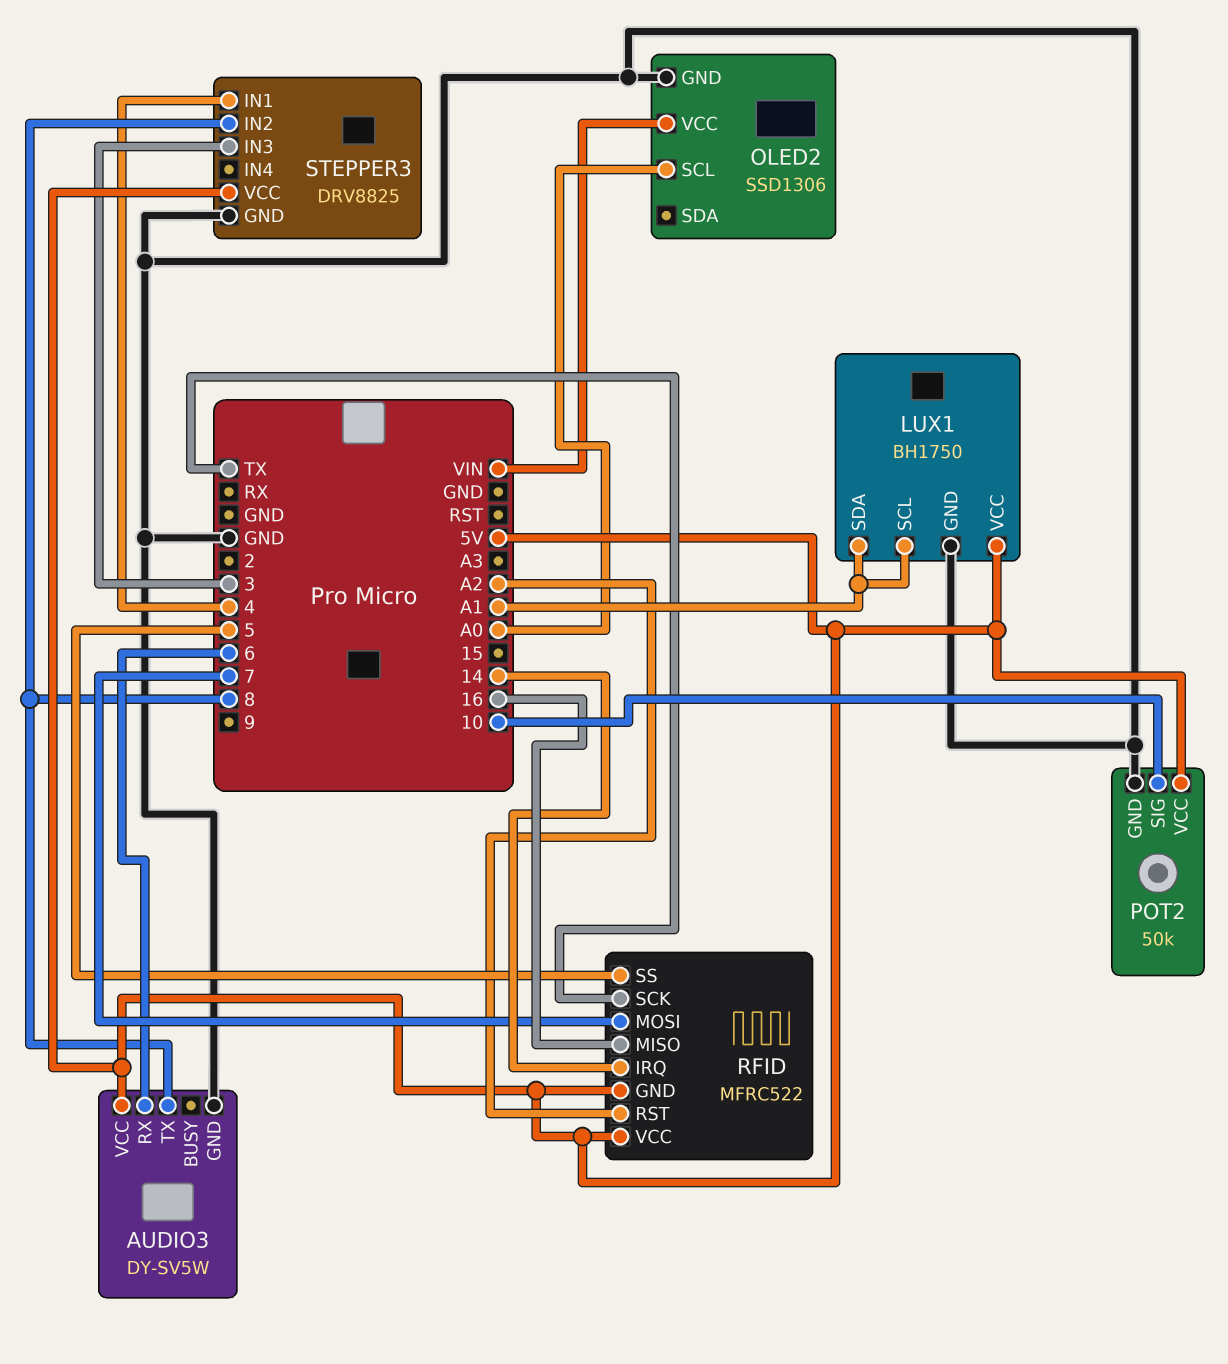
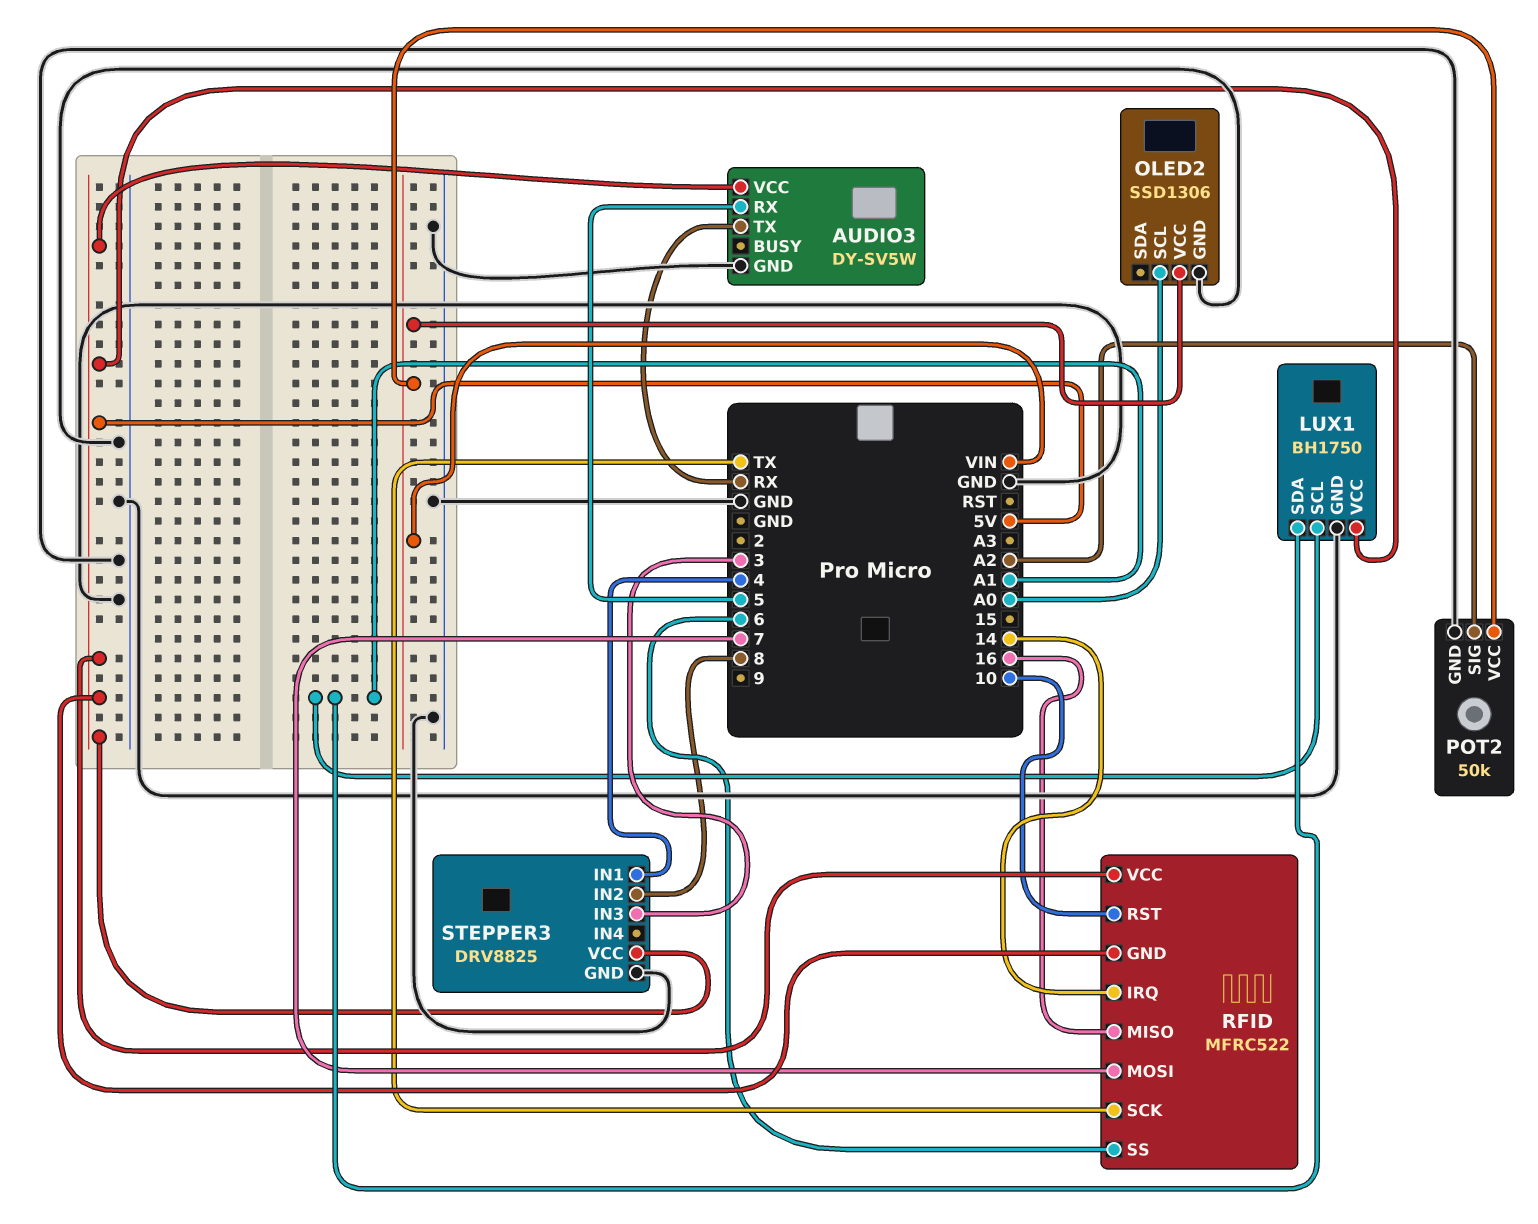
AUDIO3 pin RX: 6 -> 5
AUDIO3 pin TX: 8 -> RX
POT2 pin SIG: 10 -> A2
POT2 pin VCC: 5V -> VIN
RFID pin RST: A2 -> 10
RFID pin SS: 5 -> 6

